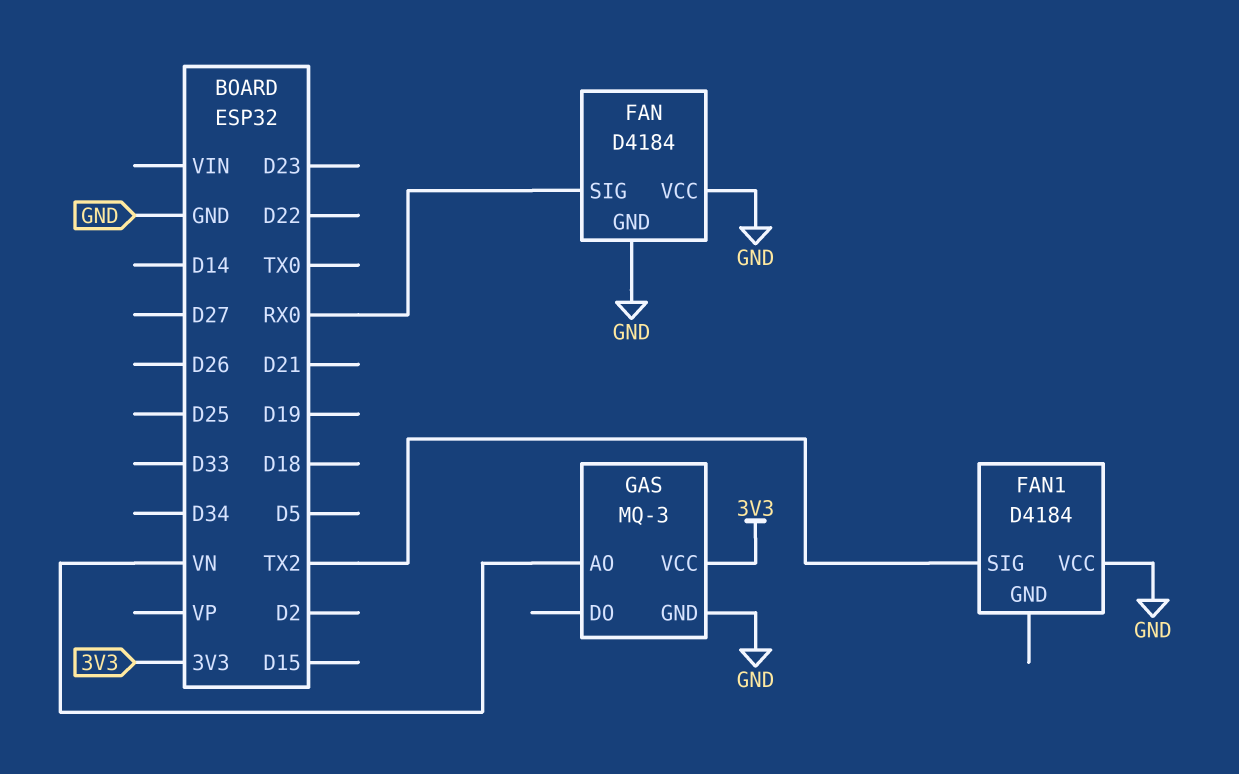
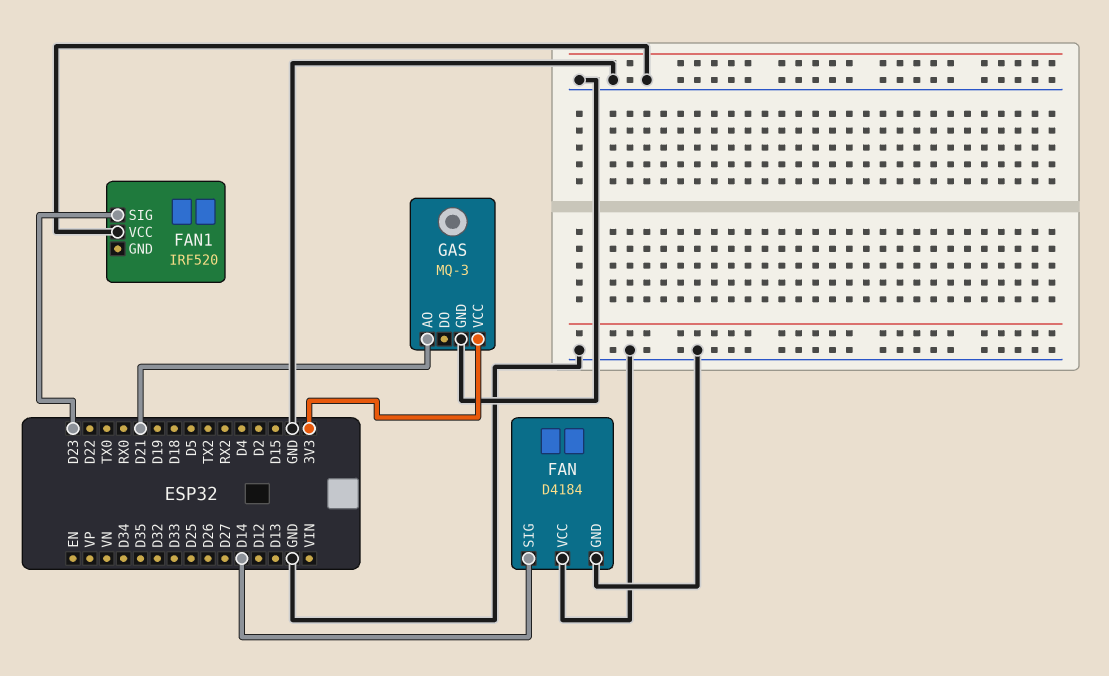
FAN pin SIG: RX0 -> D14
FAN1: D4184 -> IRF520
FAN1 pin SIG: TX2 -> D23
GAS pin AO: VN -> D21

